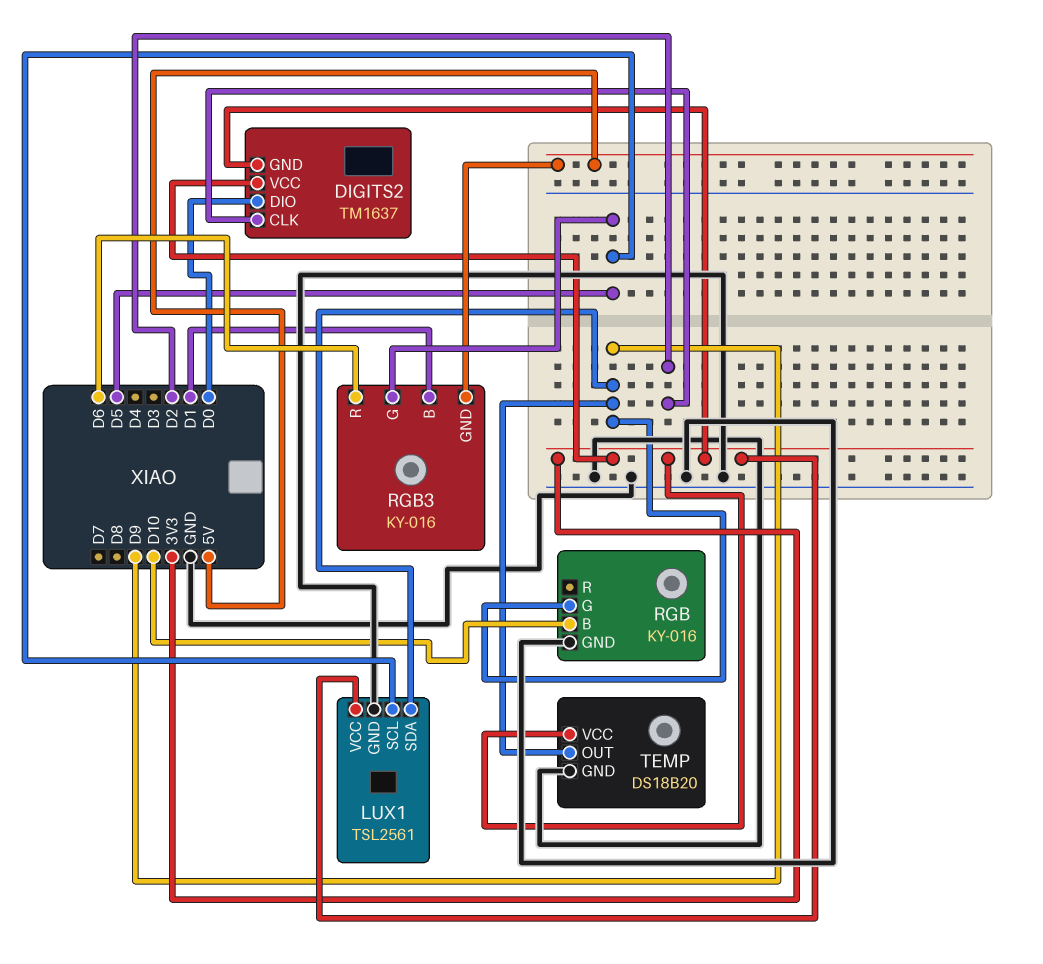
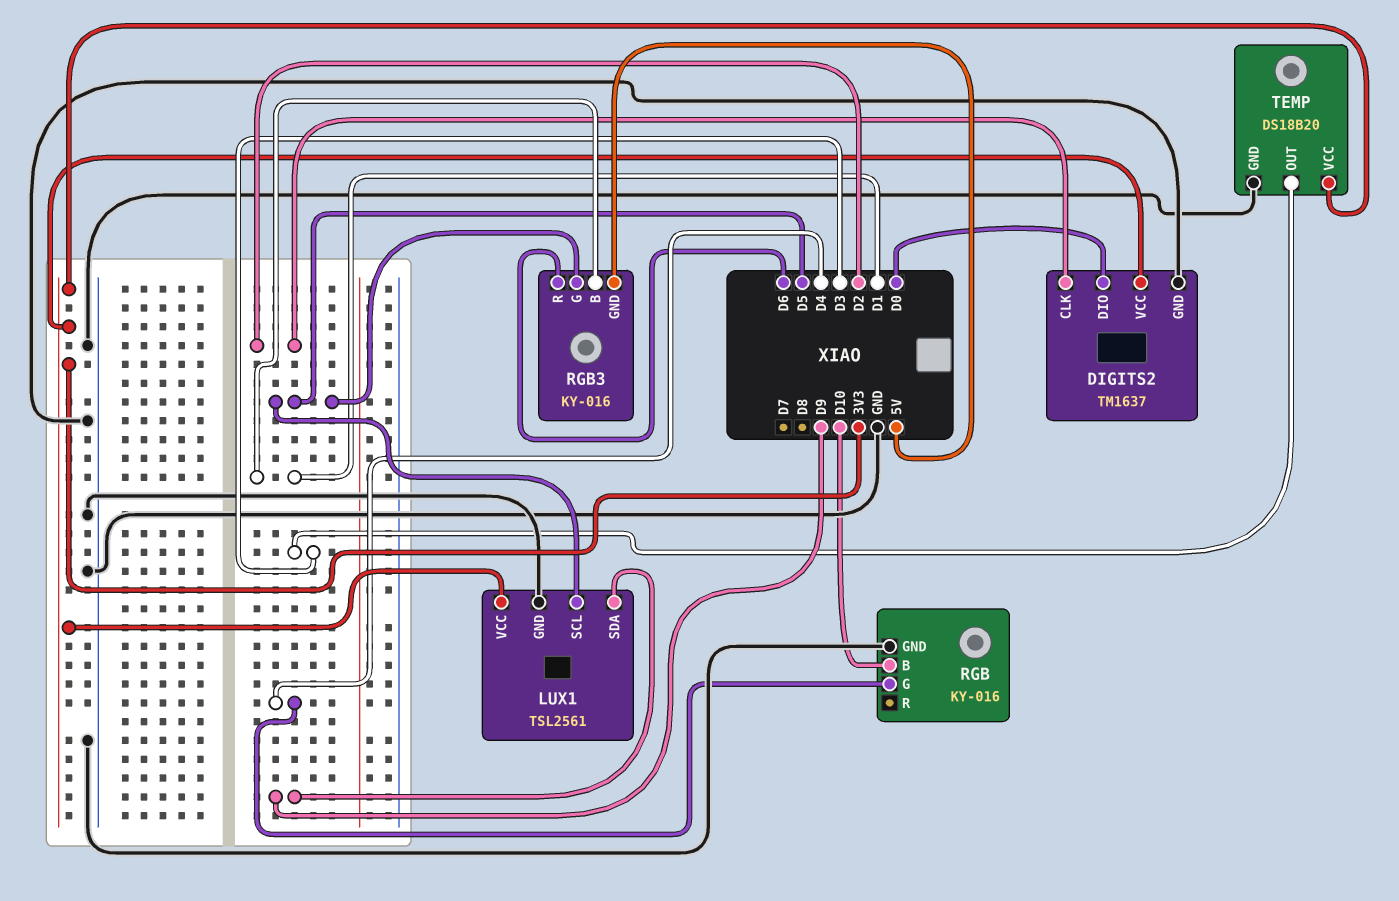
DIGITS2 pin GND: 3V3 -> GND
RGB pin G: D9 -> D4
TEMP pin OUT: D9 -> D3

